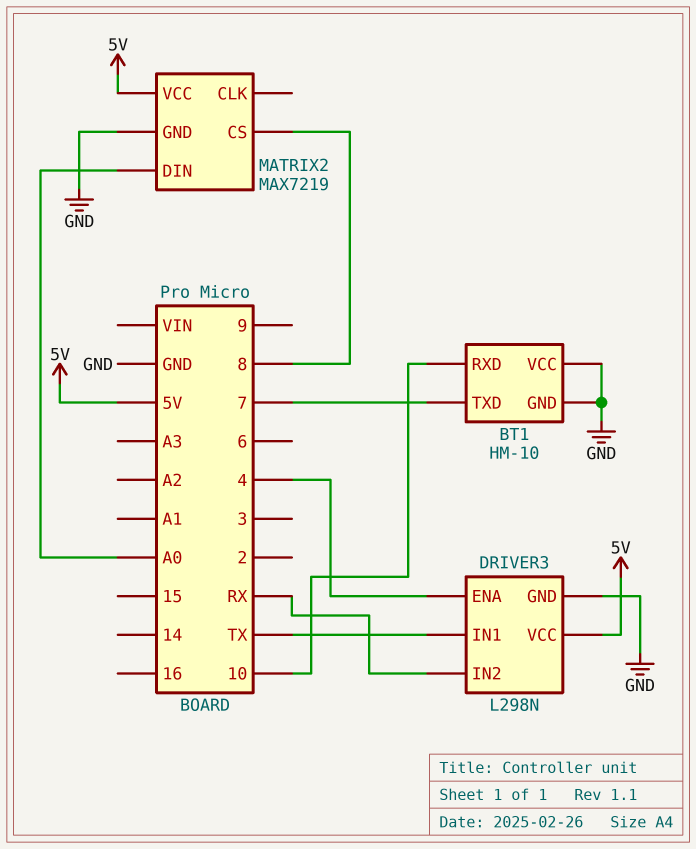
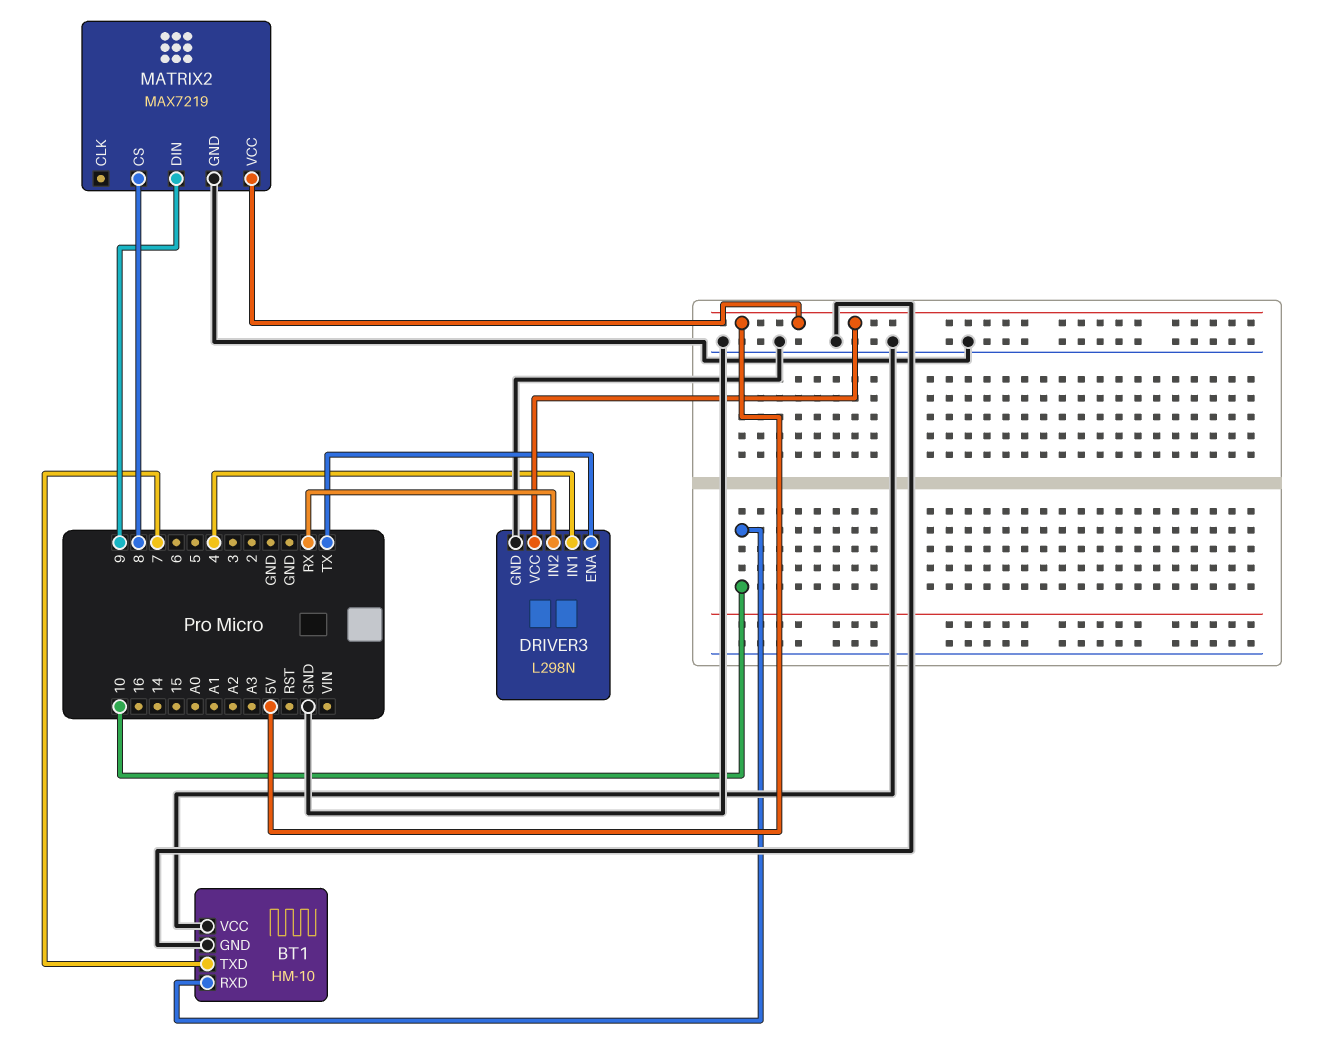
DRIVER3 pin ENA: 4 -> TX
DRIVER3 pin IN1: TX -> 4
MATRIX2 pin DIN: A0 -> 9

